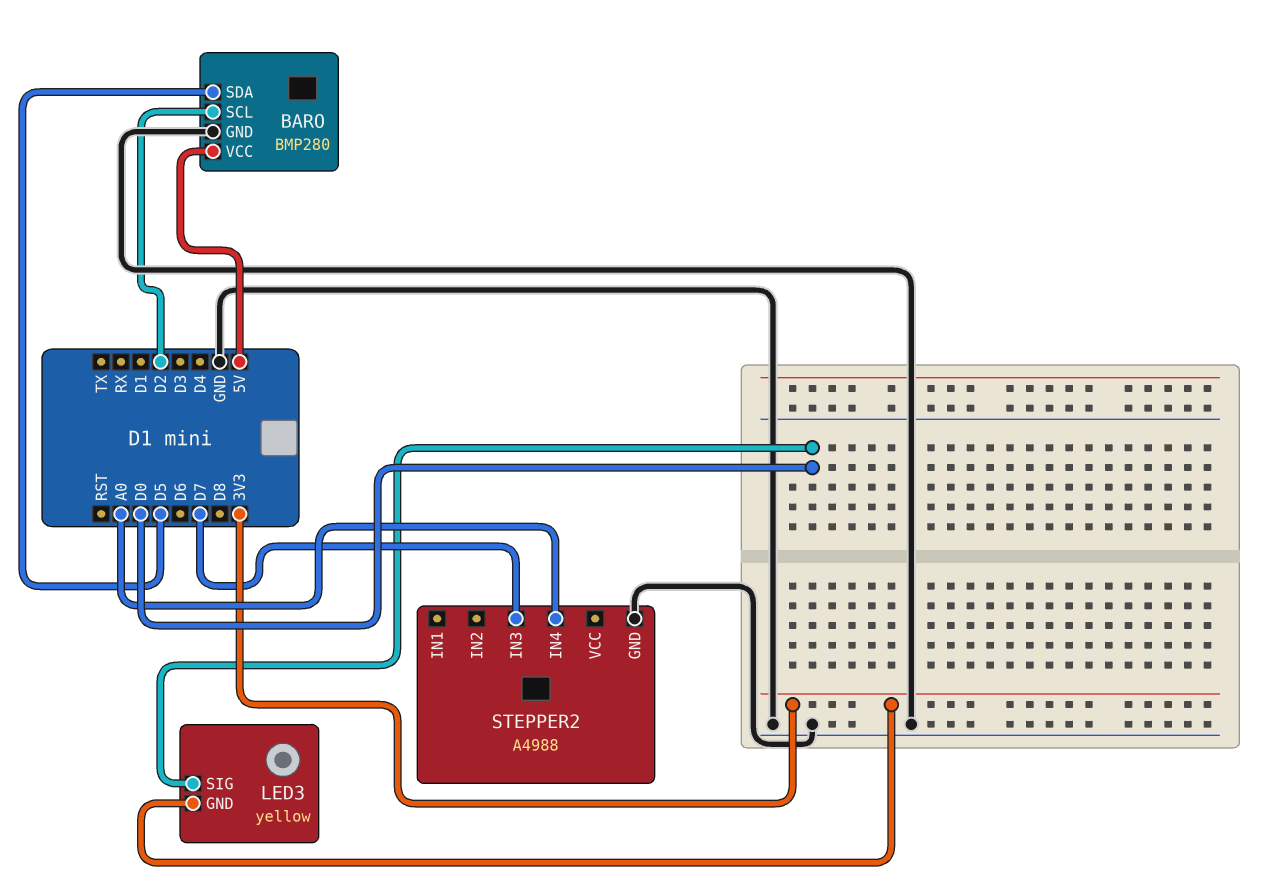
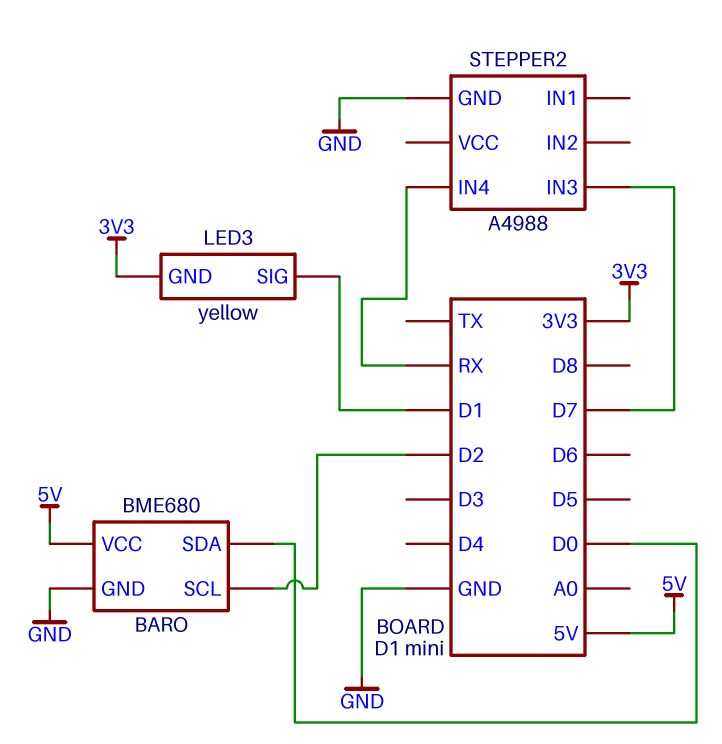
BARO: BMP280 -> BME680
BARO pin SDA: D5 -> D0
LED3 pin SIG: D0 -> D1
STEPPER2 pin IN4: A0 -> RX

